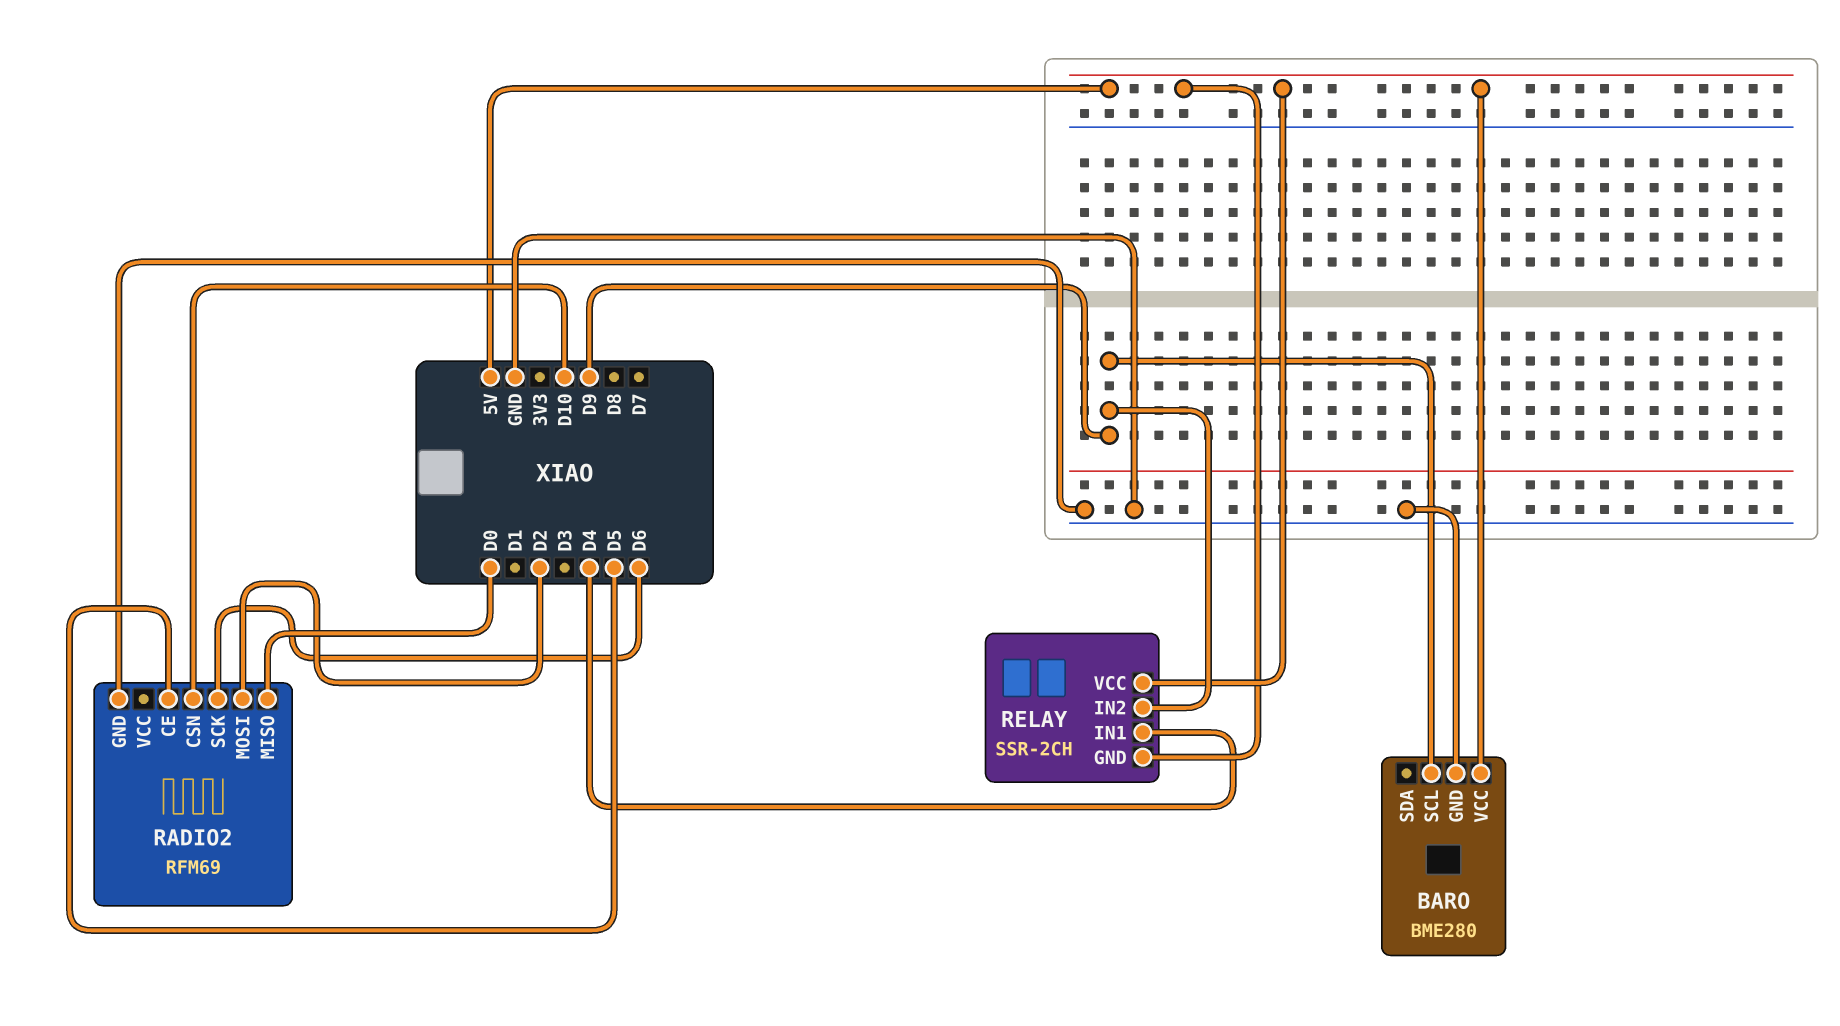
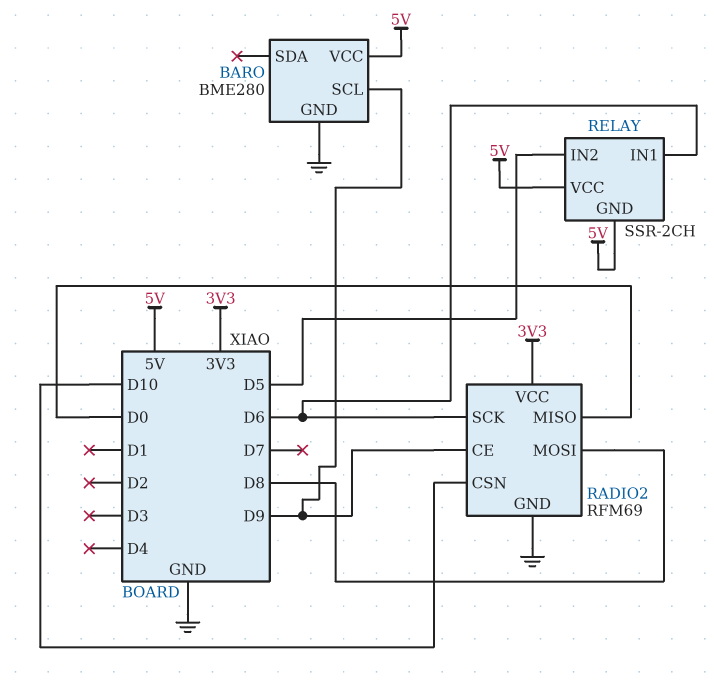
RADIO2 pin CE: D5 -> D9
RADIO2 pin MOSI: D2 -> D8
RADIO2 pin VCC: none -> 3V3
RELAY pin IN1: D4 -> D6
RELAY pin IN2: D9 -> D5

